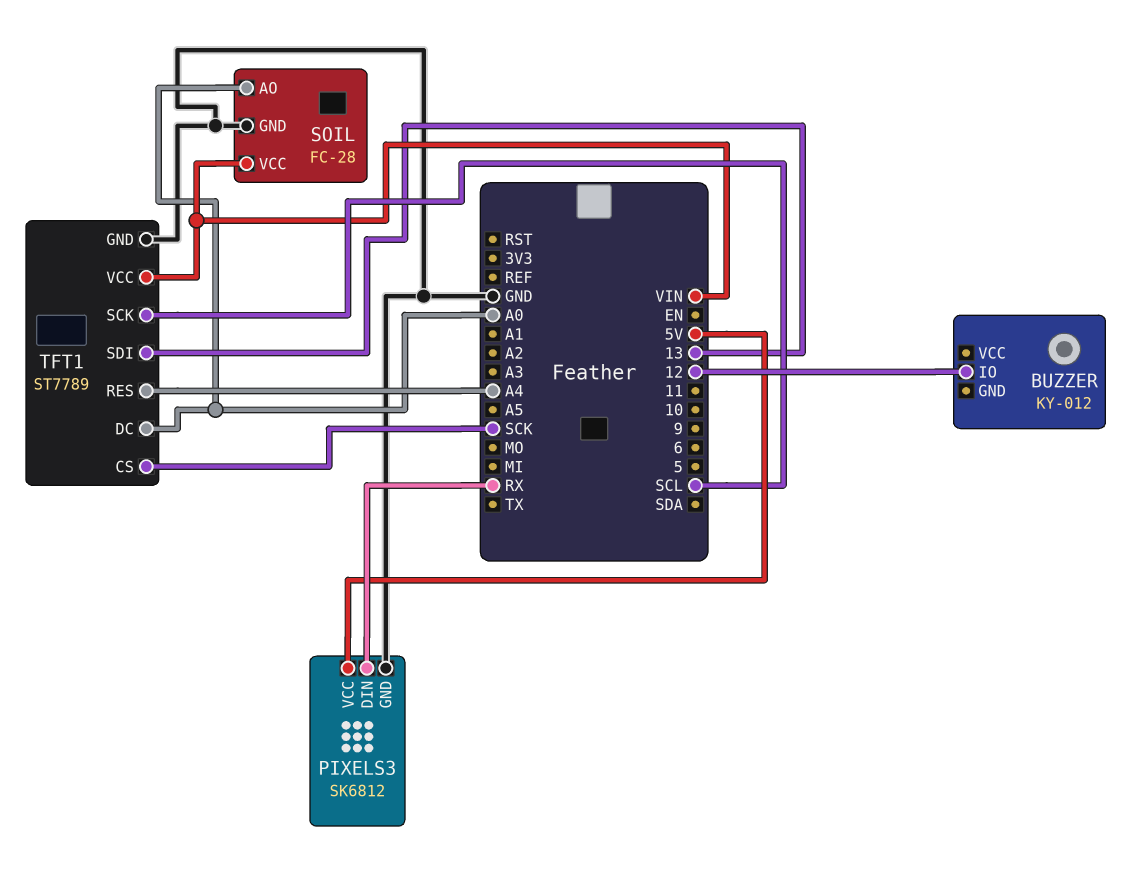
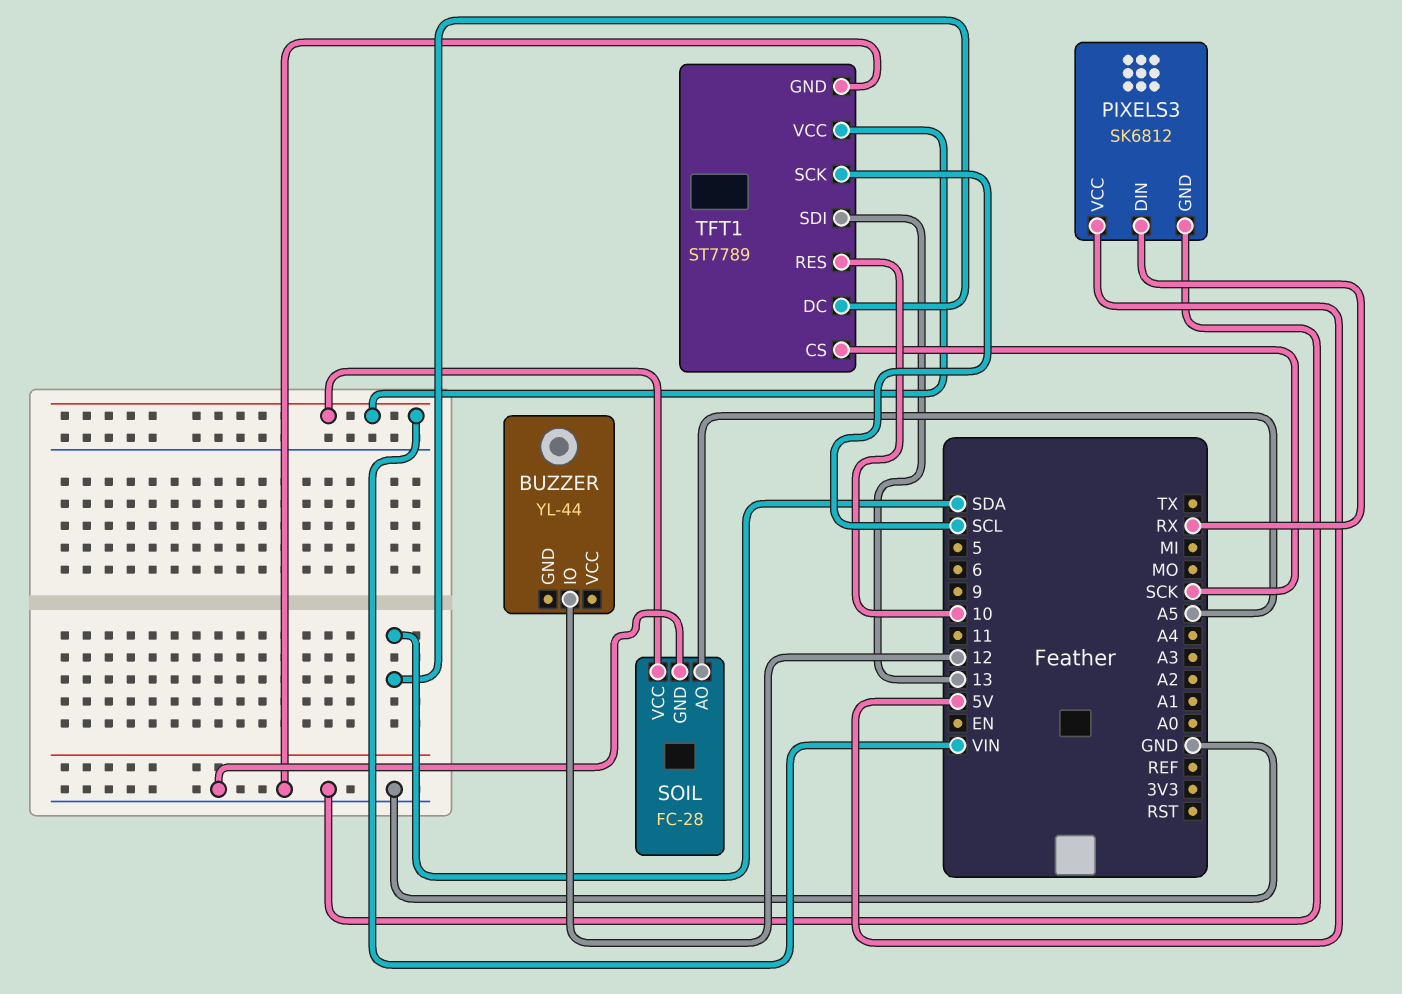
BUZZER: KY-012 -> YL-44
SOIL pin AO: A0 -> A5
TFT1 pin DC: A0 -> SDA
TFT1 pin RES: A4 -> 10

